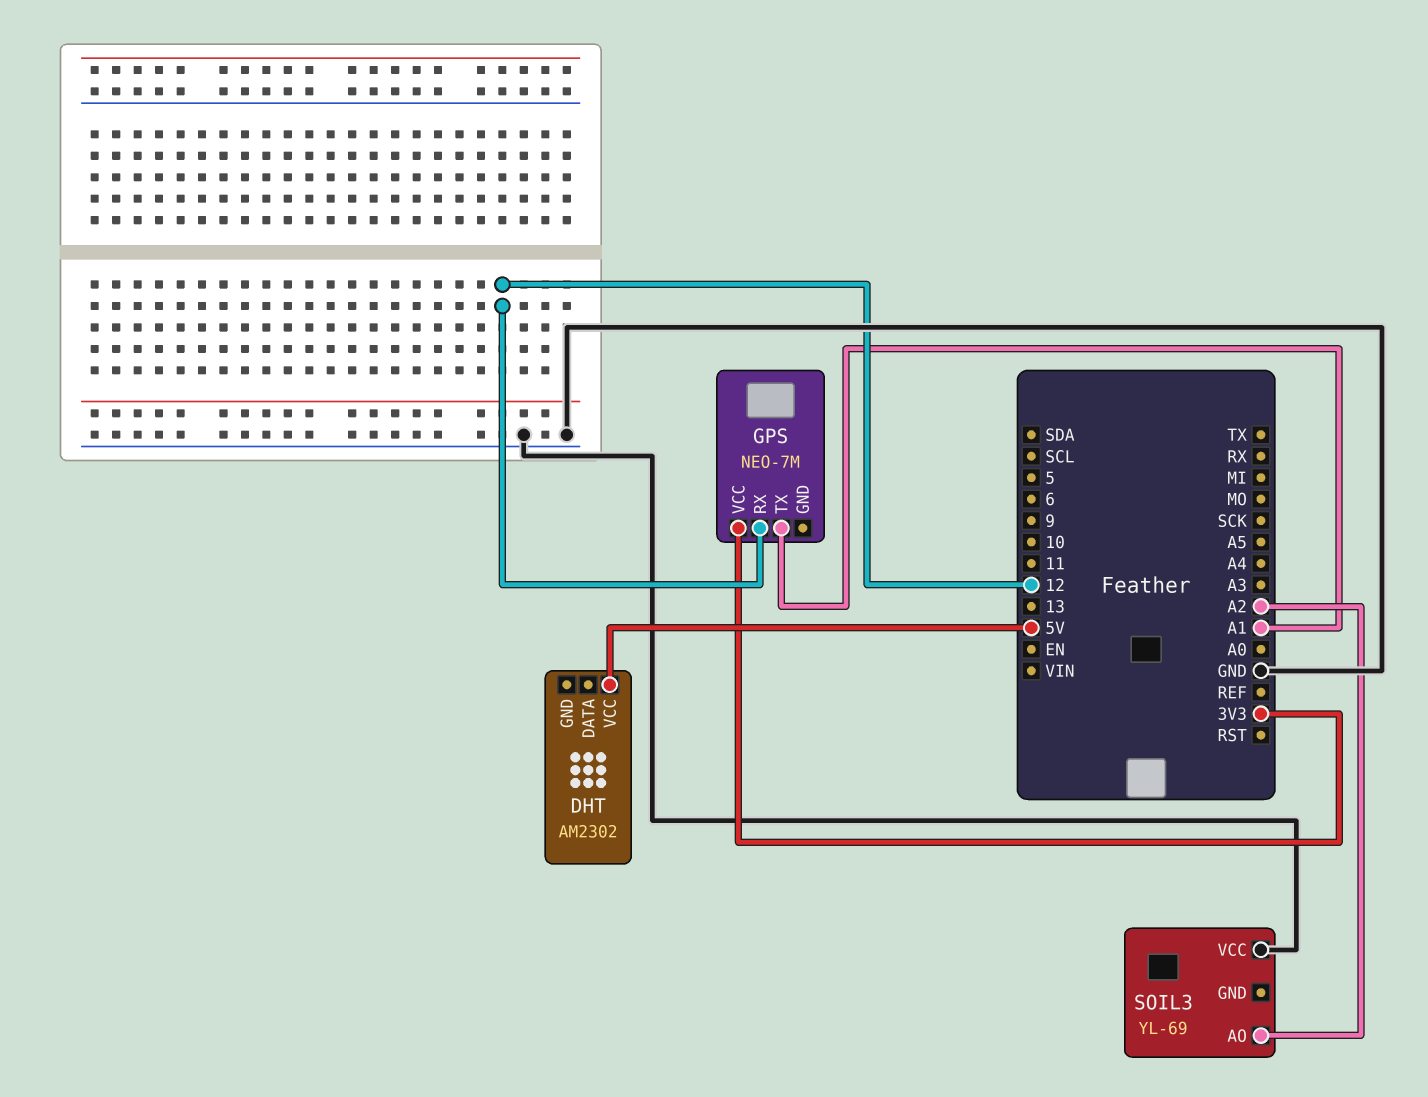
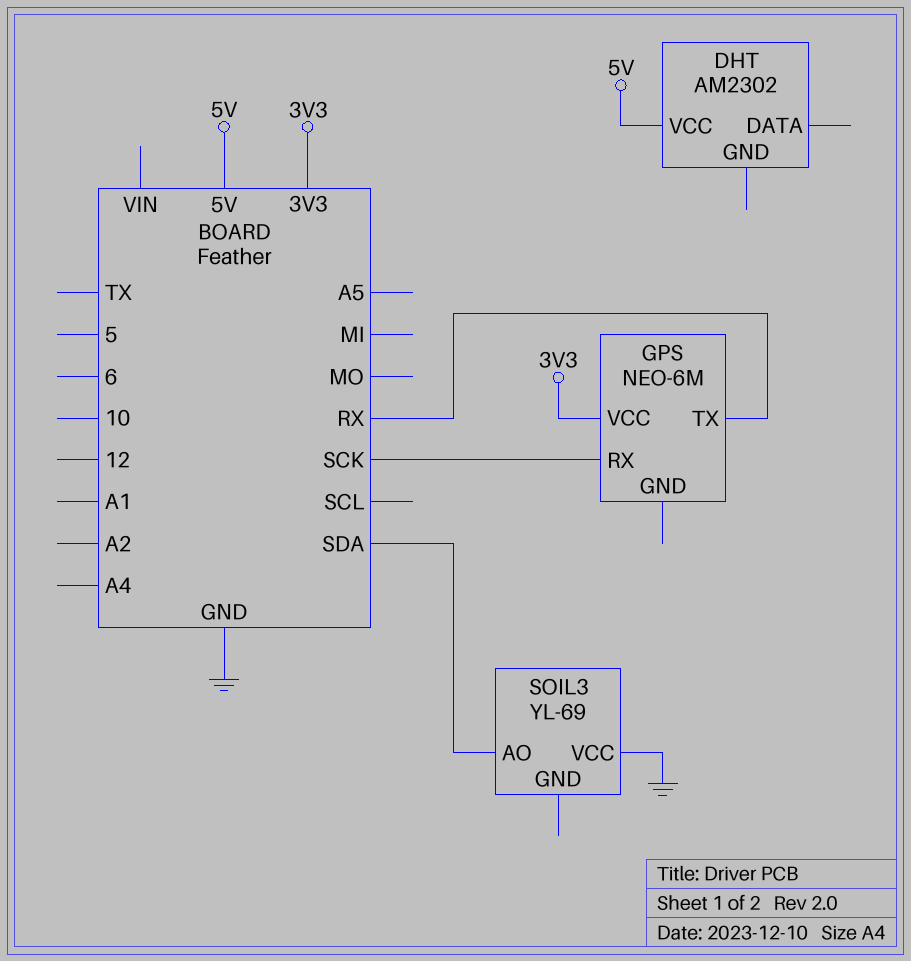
GPS: NEO-7M -> NEO-6M
GPS pin RX: 12 -> SCK
GPS pin TX: A1 -> RX
SOIL3 pin AO: A2 -> SDA

